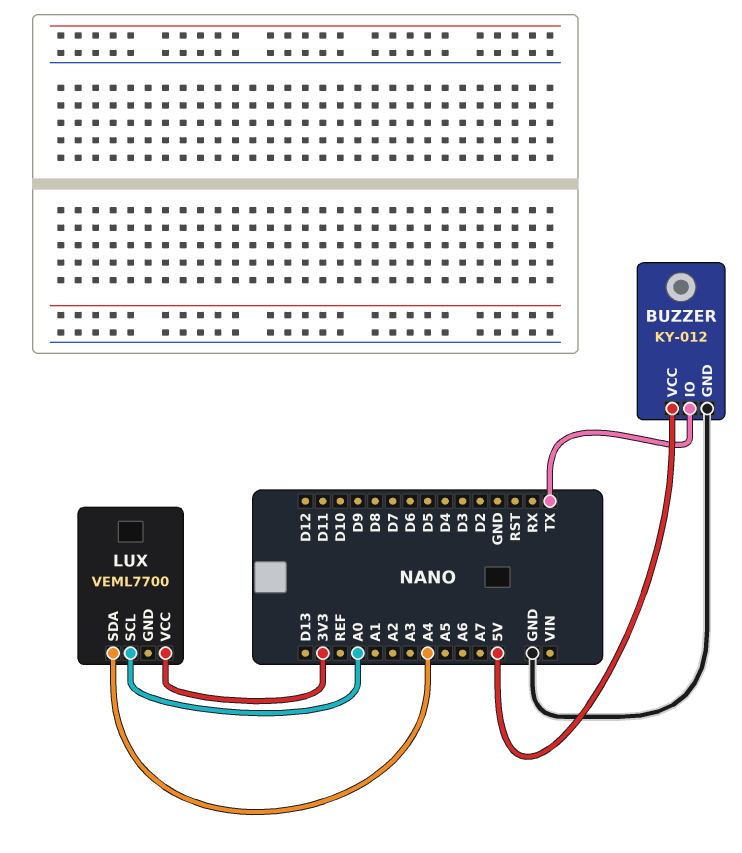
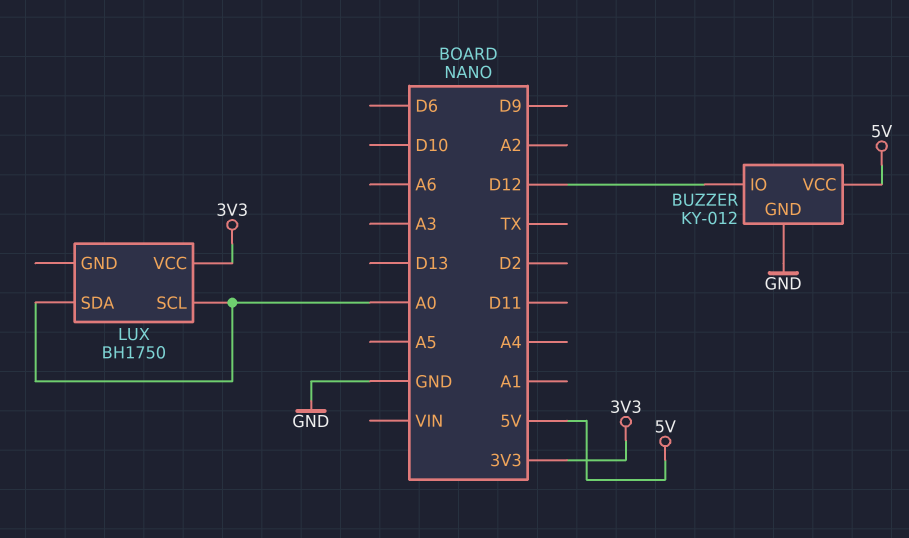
BUZZER pin IO: TX -> D12
LUX: VEML7700 -> BH1750
LUX pin SDA: A4 -> A0

